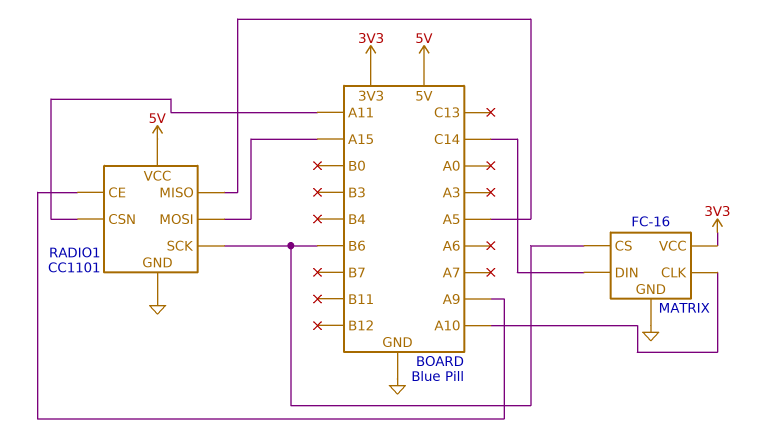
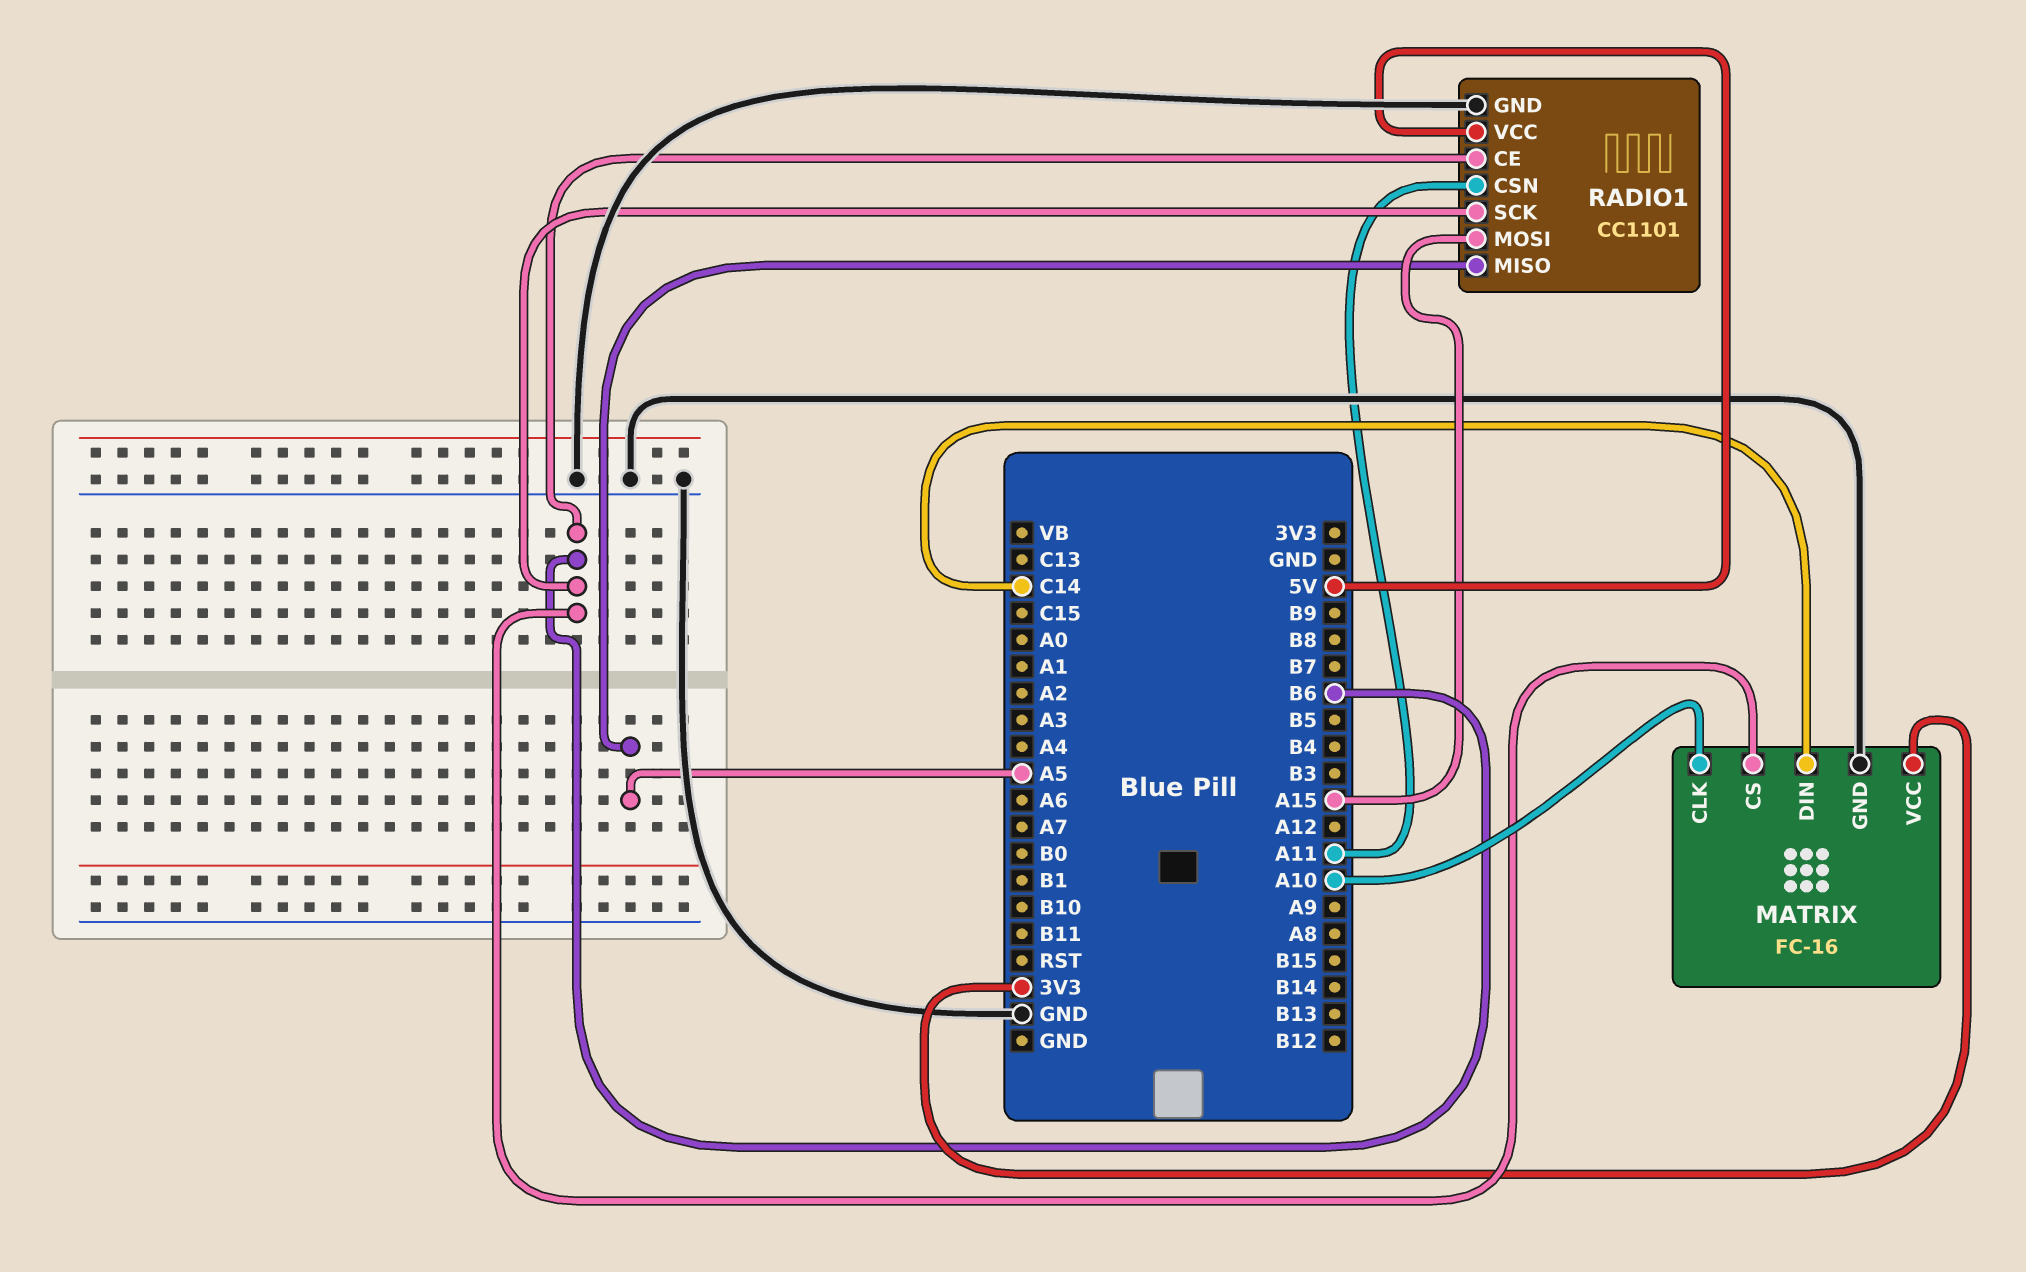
RADIO1 pin CE: A9 -> B6

